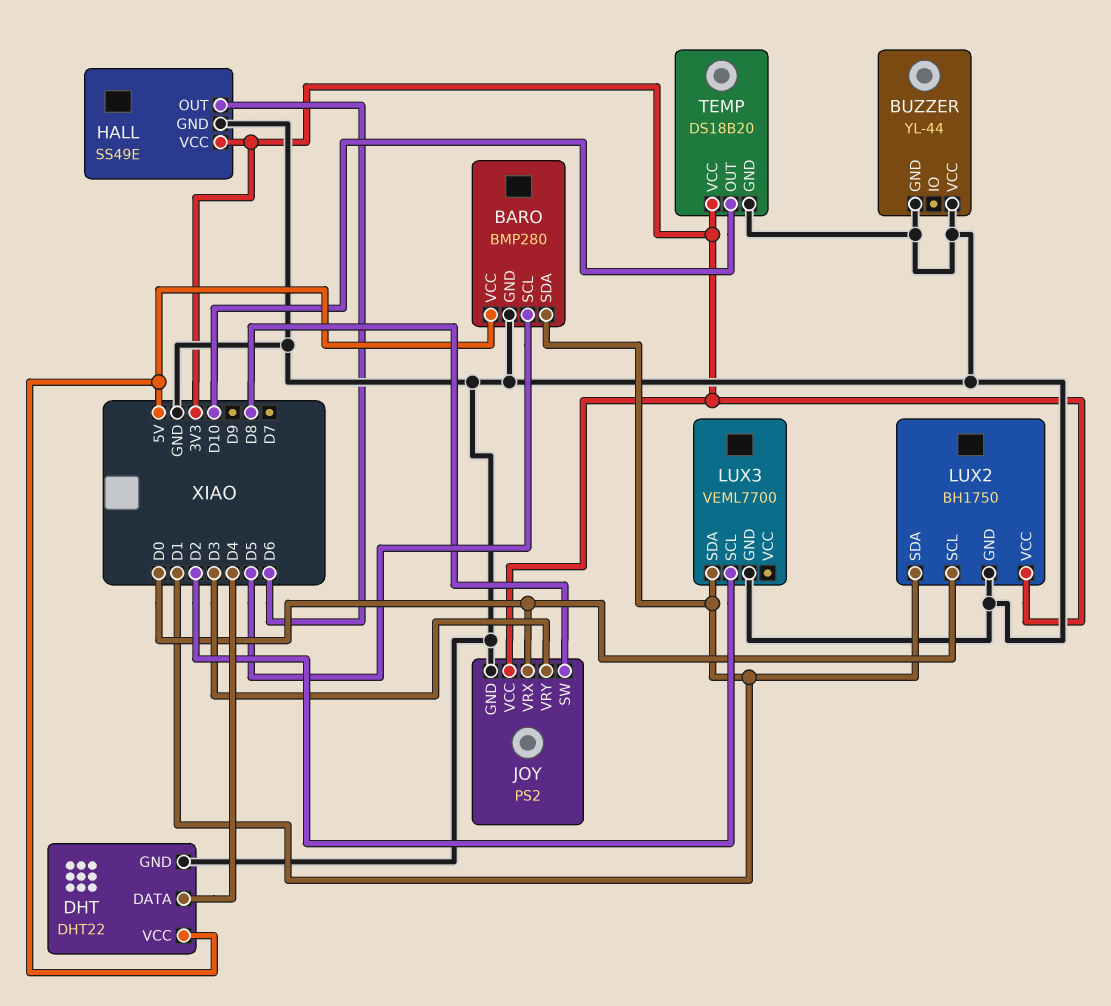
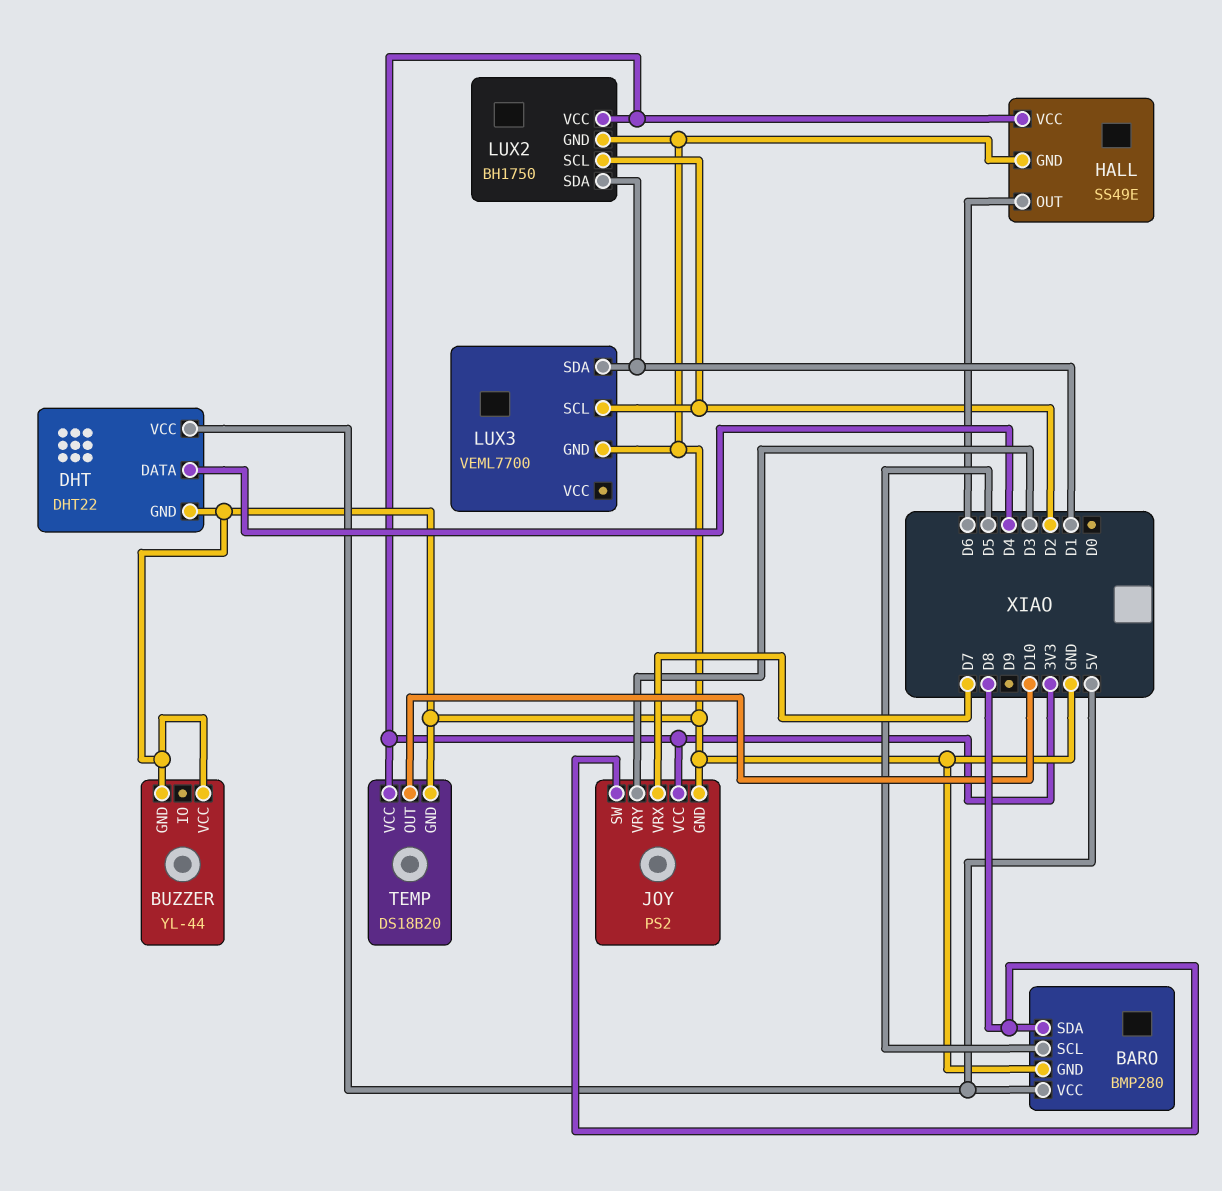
BARO pin SDA: D1 -> D8
JOY pin VRX: D0 -> D7
LUX2 pin SCL: D0 -> D2

